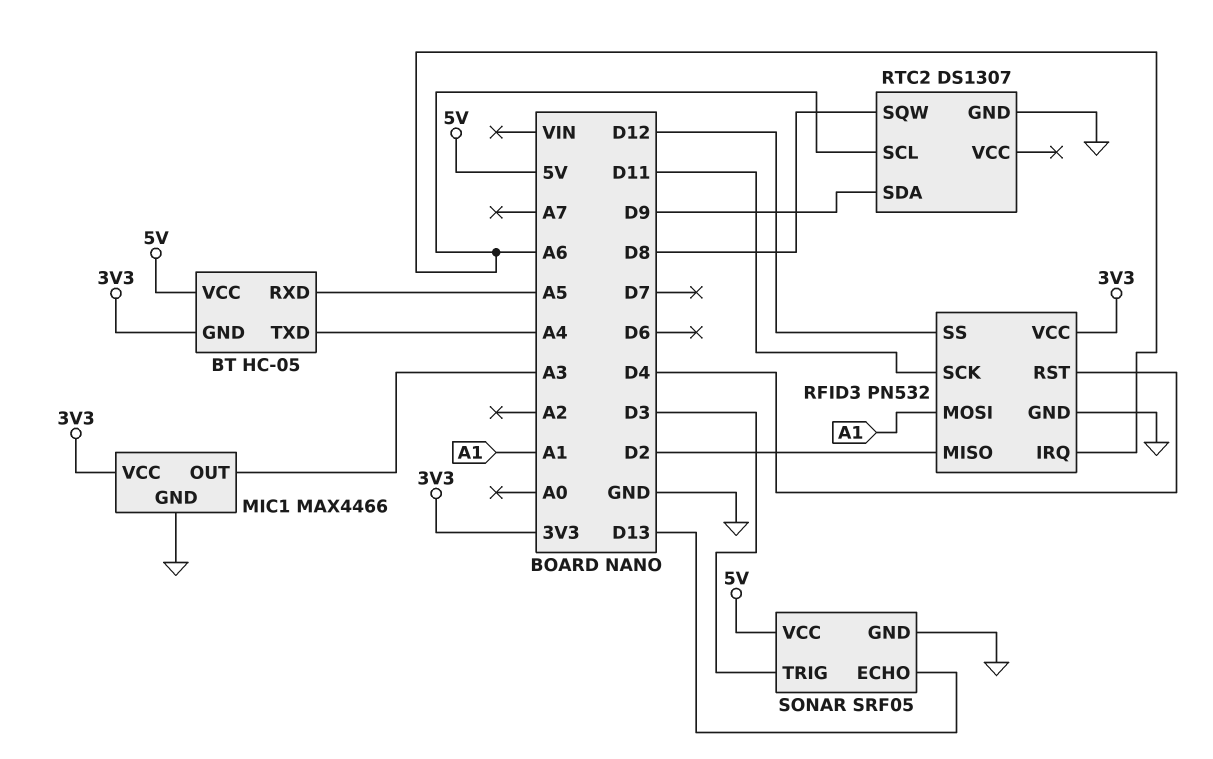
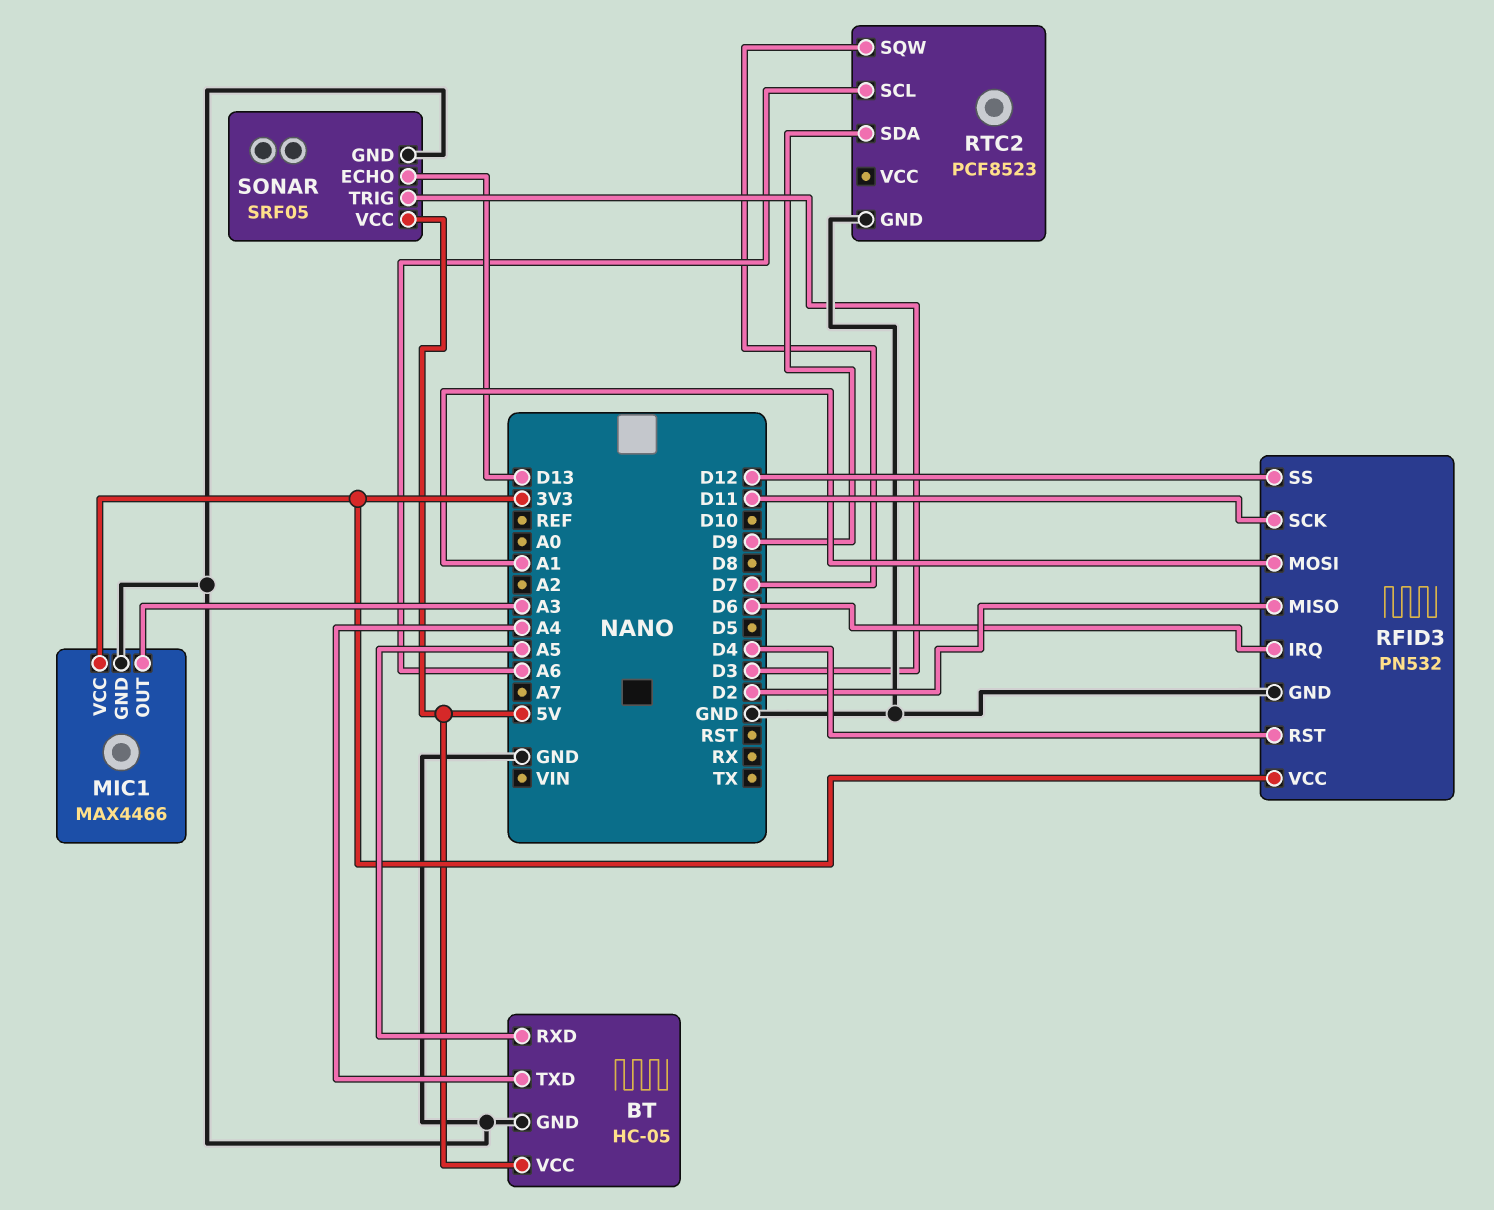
BT pin GND: 3V3 -> GND
RFID3 pin IRQ: A6 -> D6
RTC2: DS1307 -> PCF8523
RTC2 pin SQW: D8 -> D7

